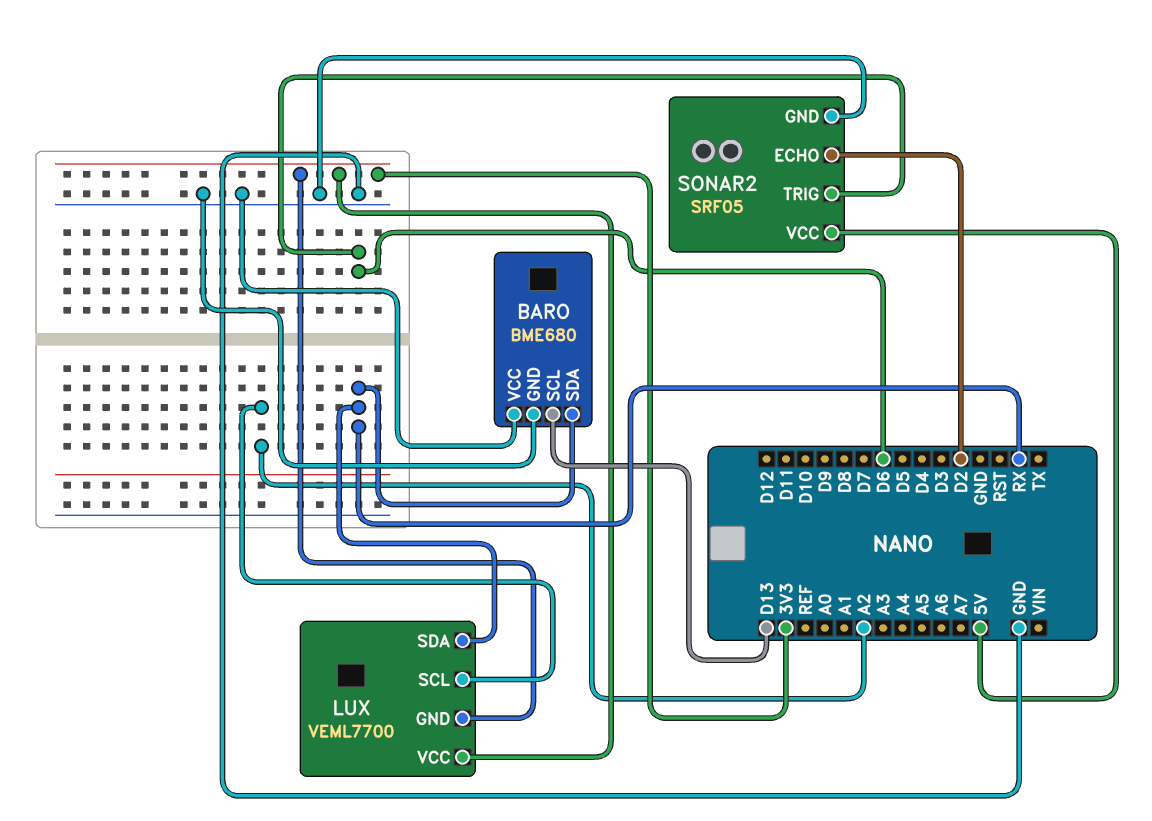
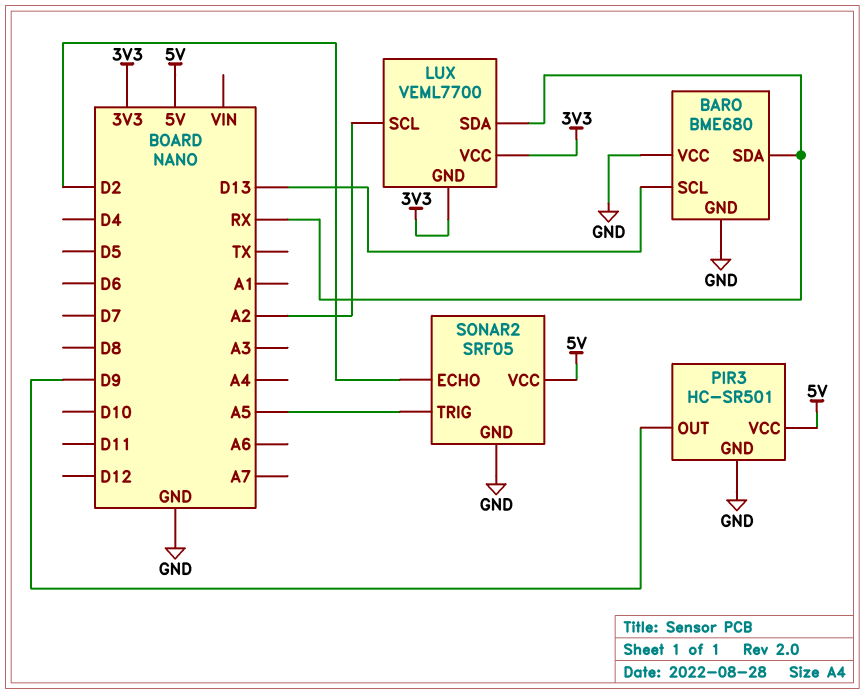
PIR3: none -> HC-SR501
PIR3 pin GND: none -> GND
PIR3 pin OUT: none -> D9
PIR3 pin VCC: none -> 5V
SONAR2 pin TRIG: D6 -> A5

